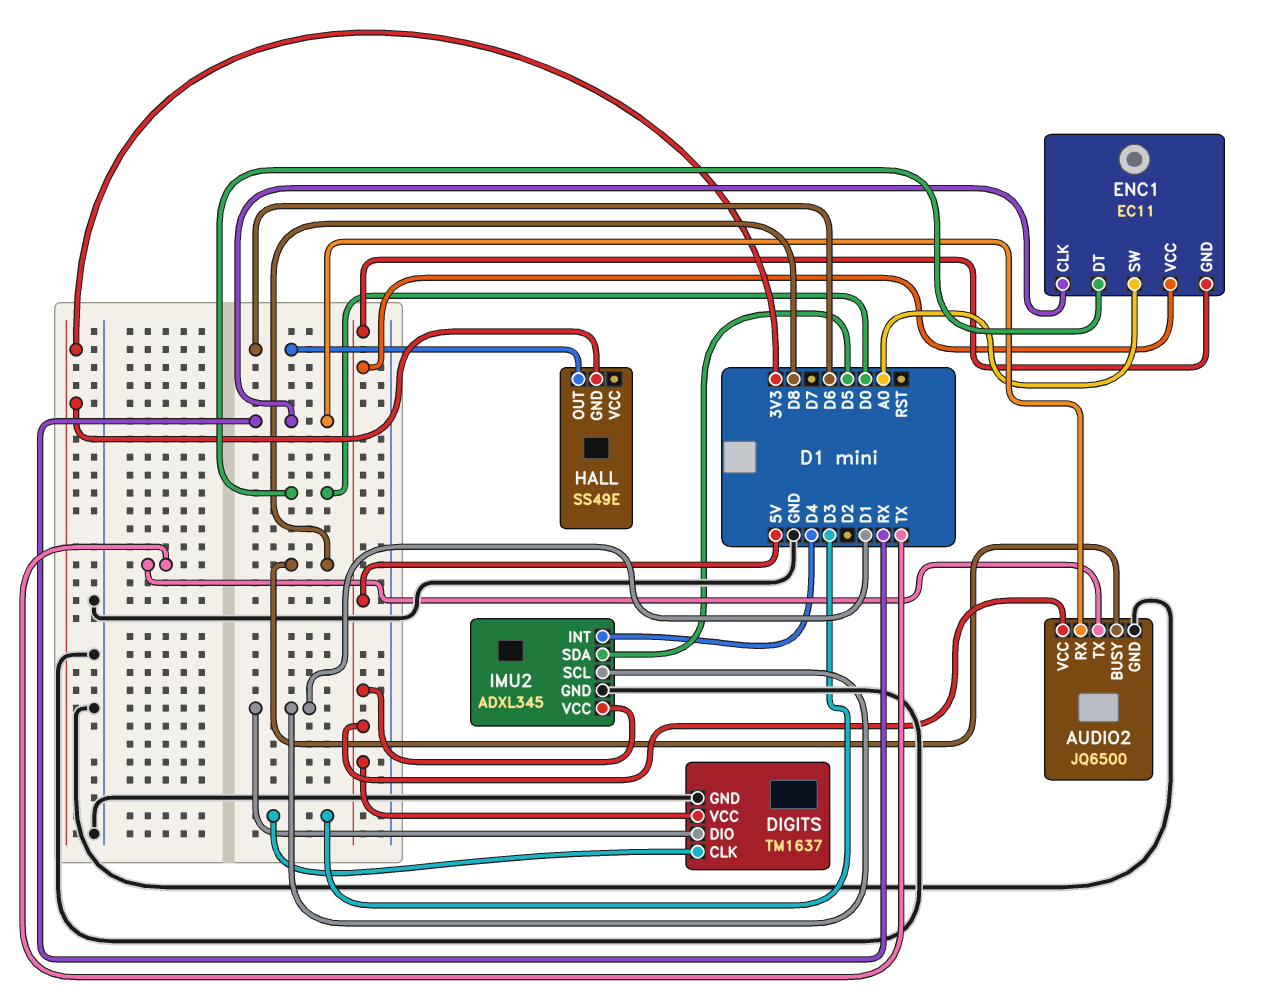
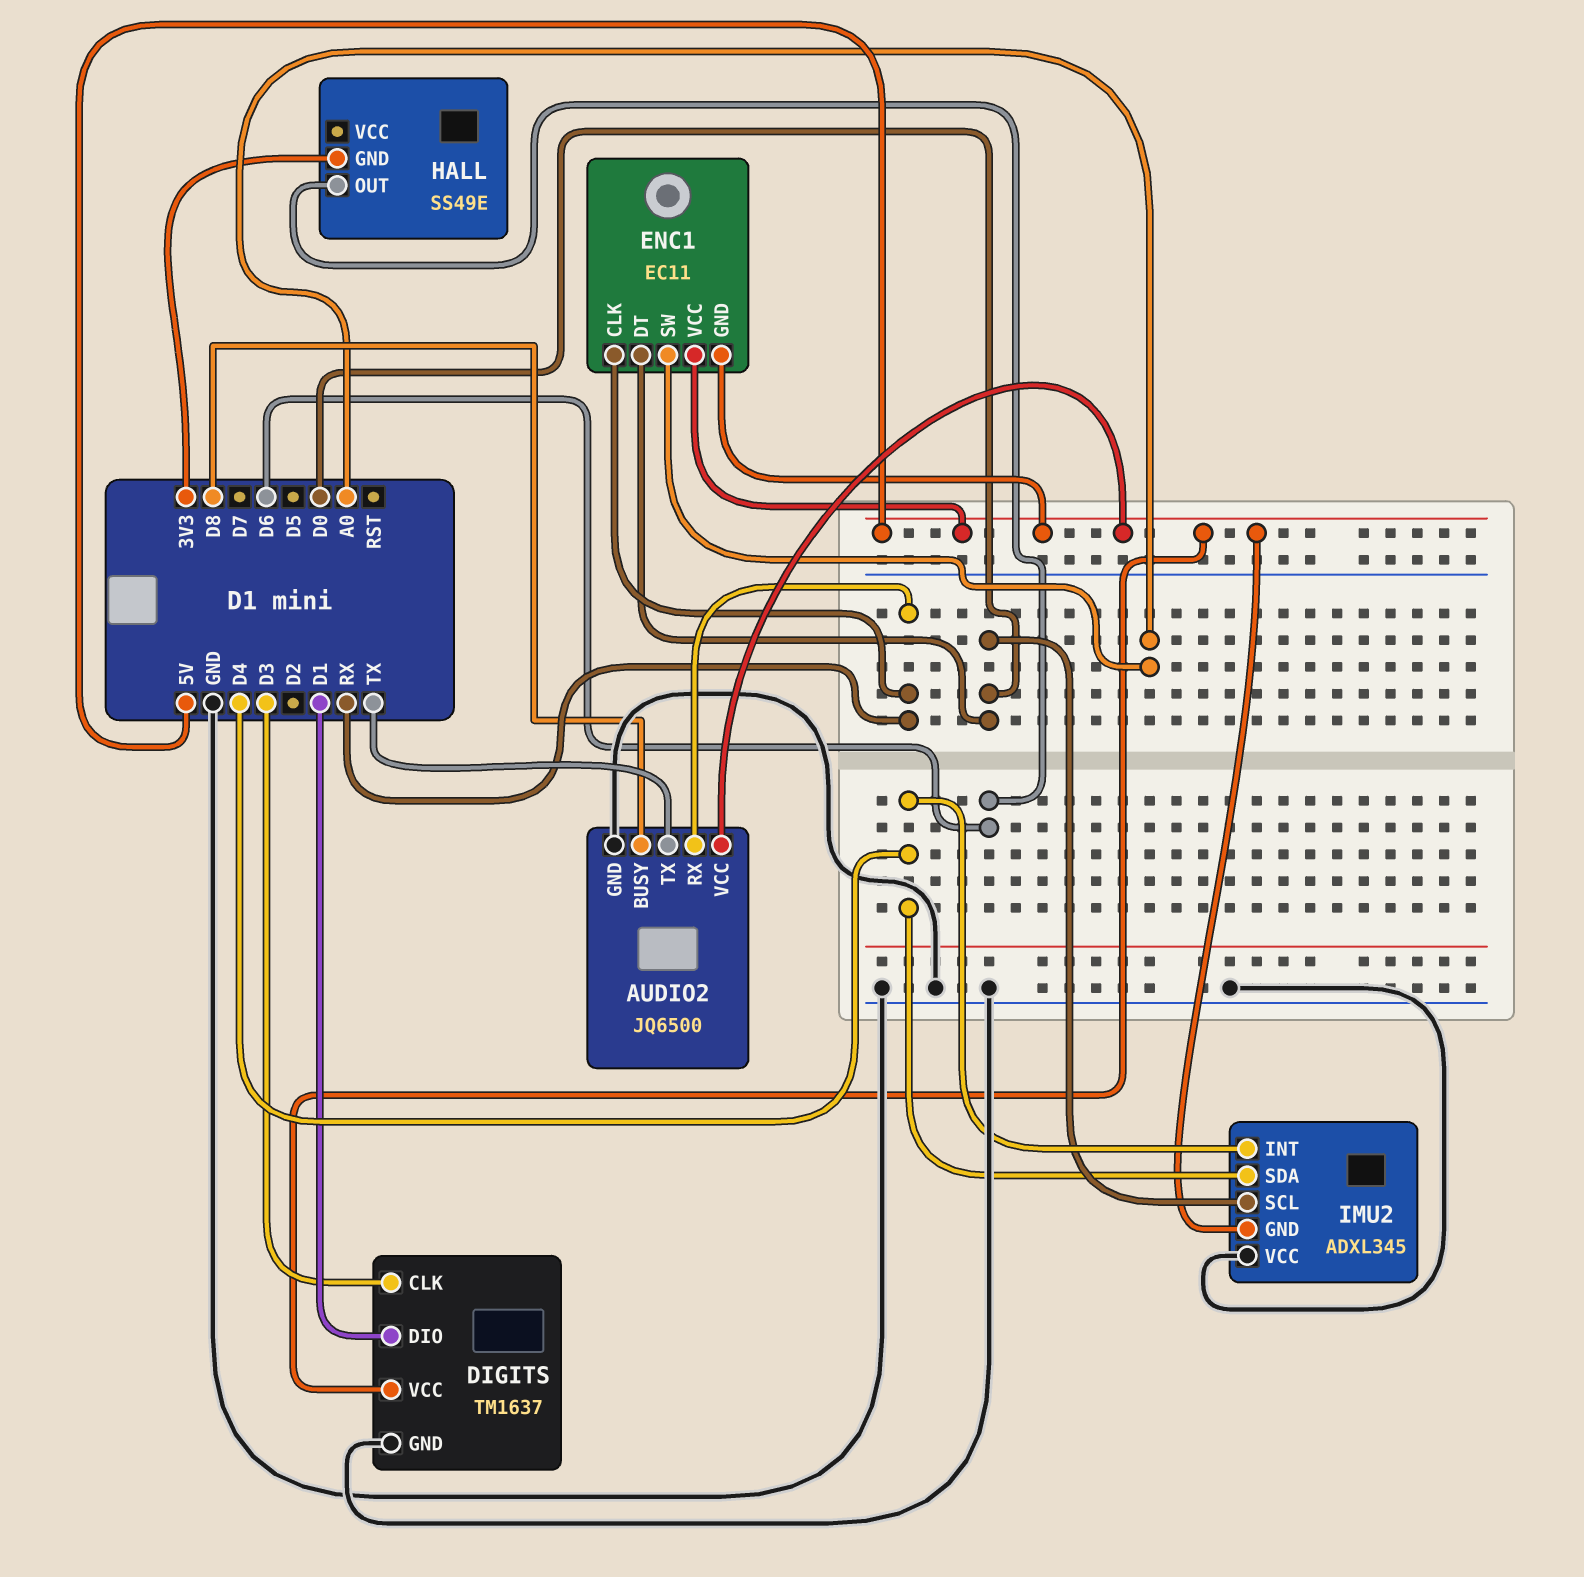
IMU2 pin GND: GND -> 5V
IMU2 pin SCL: D1 -> D0
IMU2 pin SDA: D5 -> D4
IMU2 pin VCC: 5V -> GND

